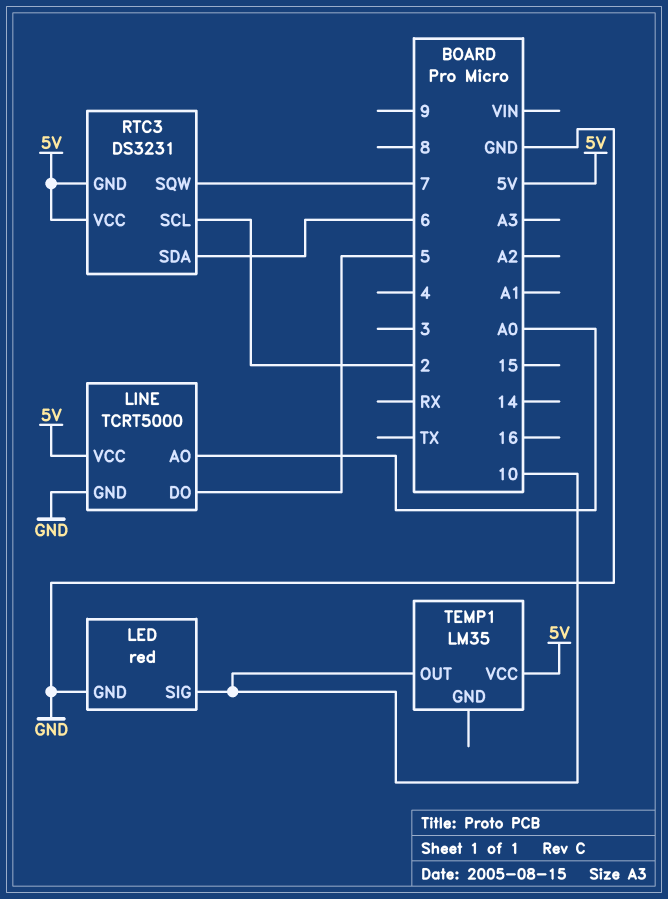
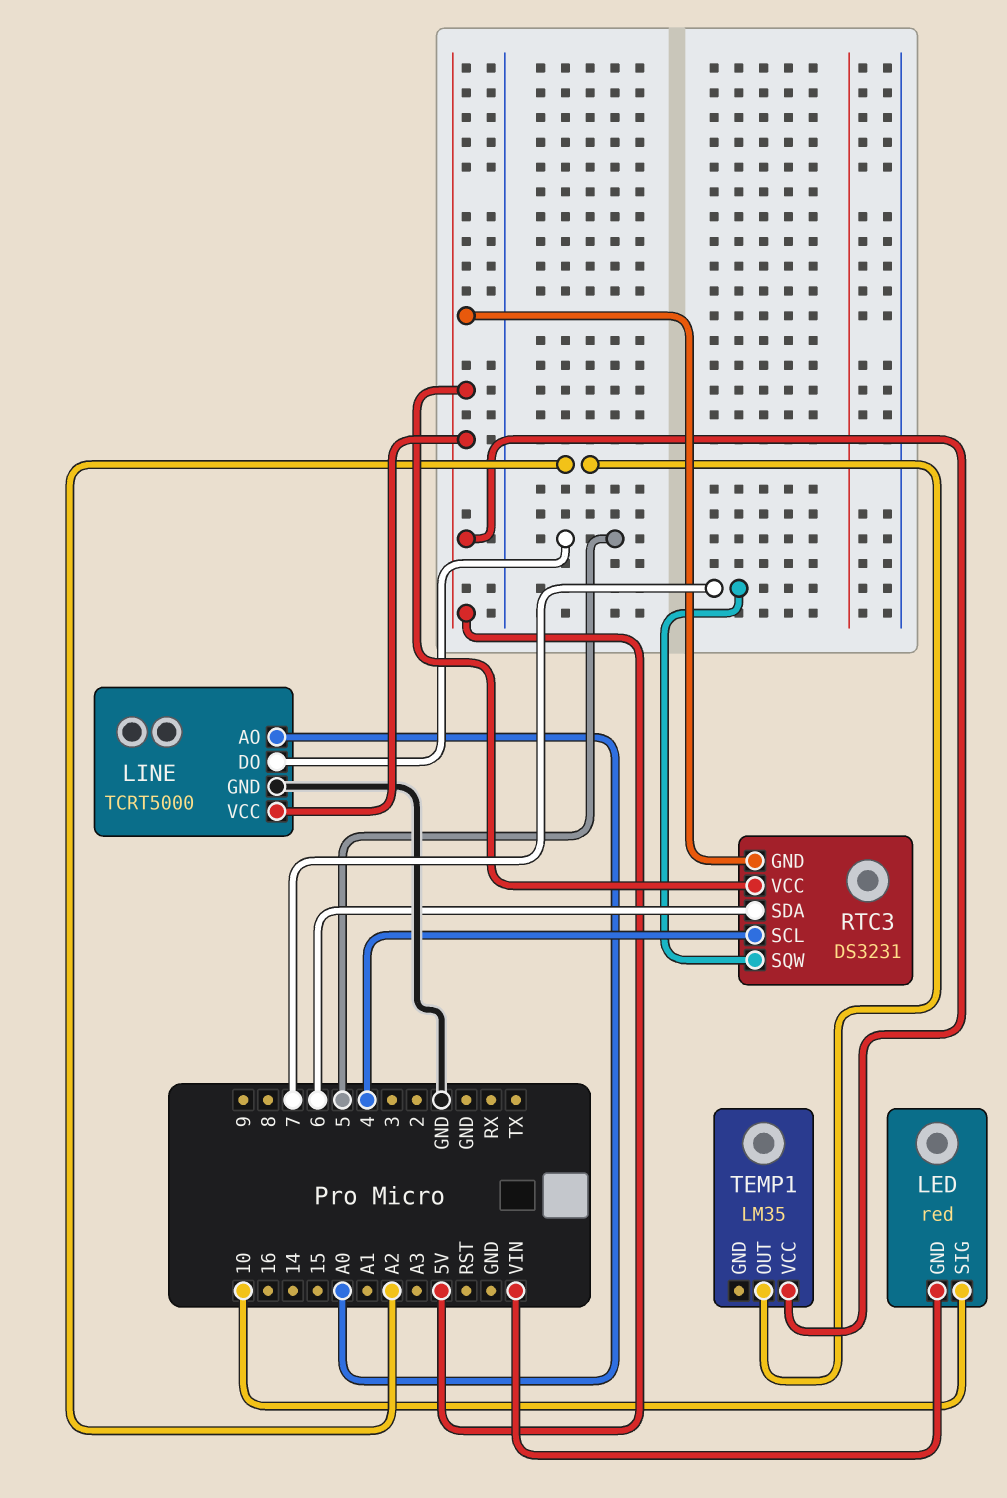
LED pin GND: GND -> VIN
RTC3 pin SCL: 2 -> 4
TEMP1 pin OUT: 10 -> A2

